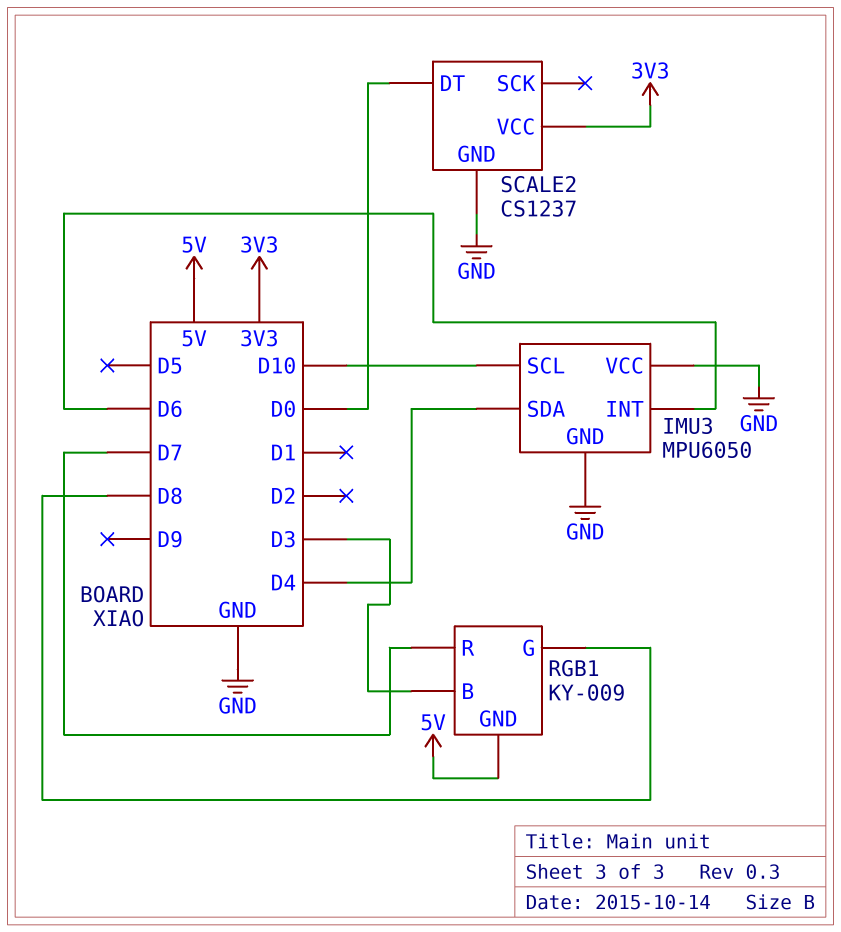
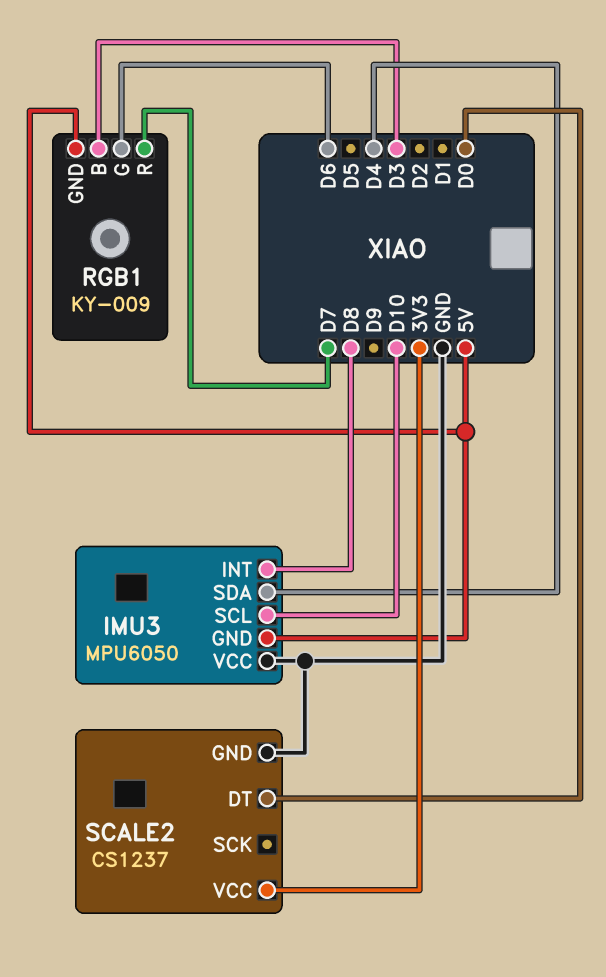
IMU3 pin GND: GND -> 5V
IMU3 pin INT: D6 -> D8
RGB1 pin G: D8 -> D6

